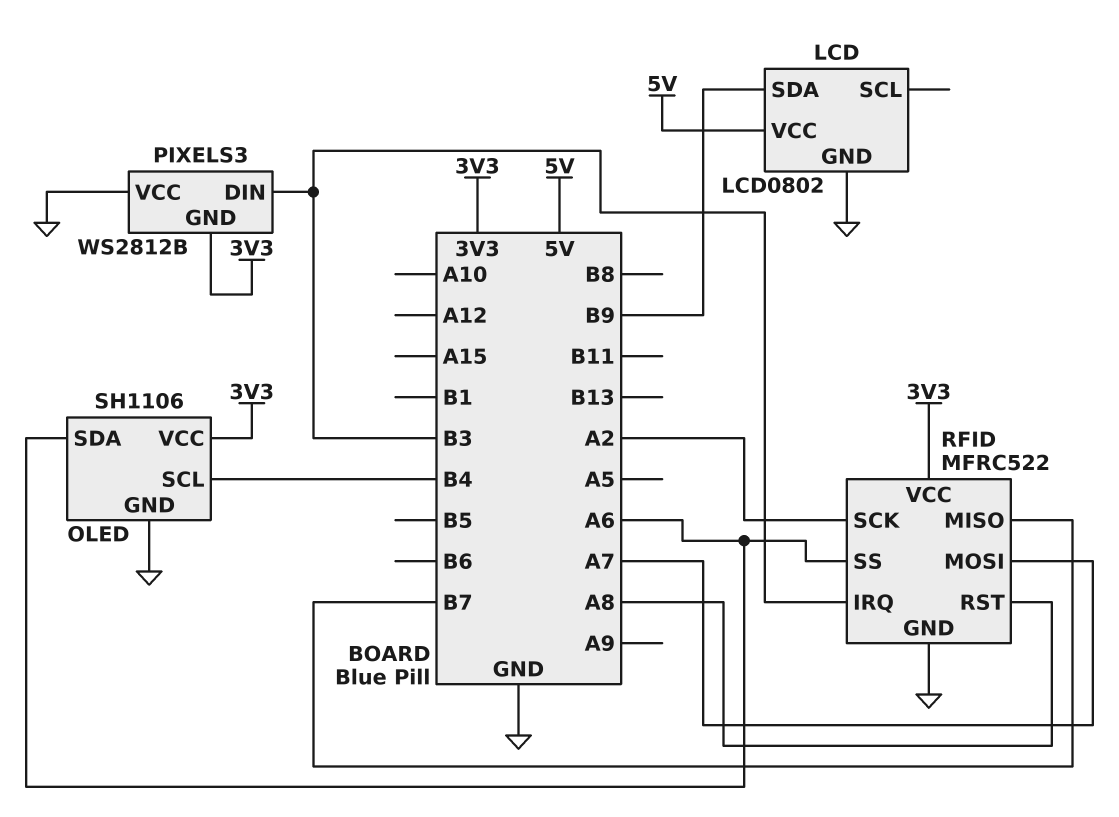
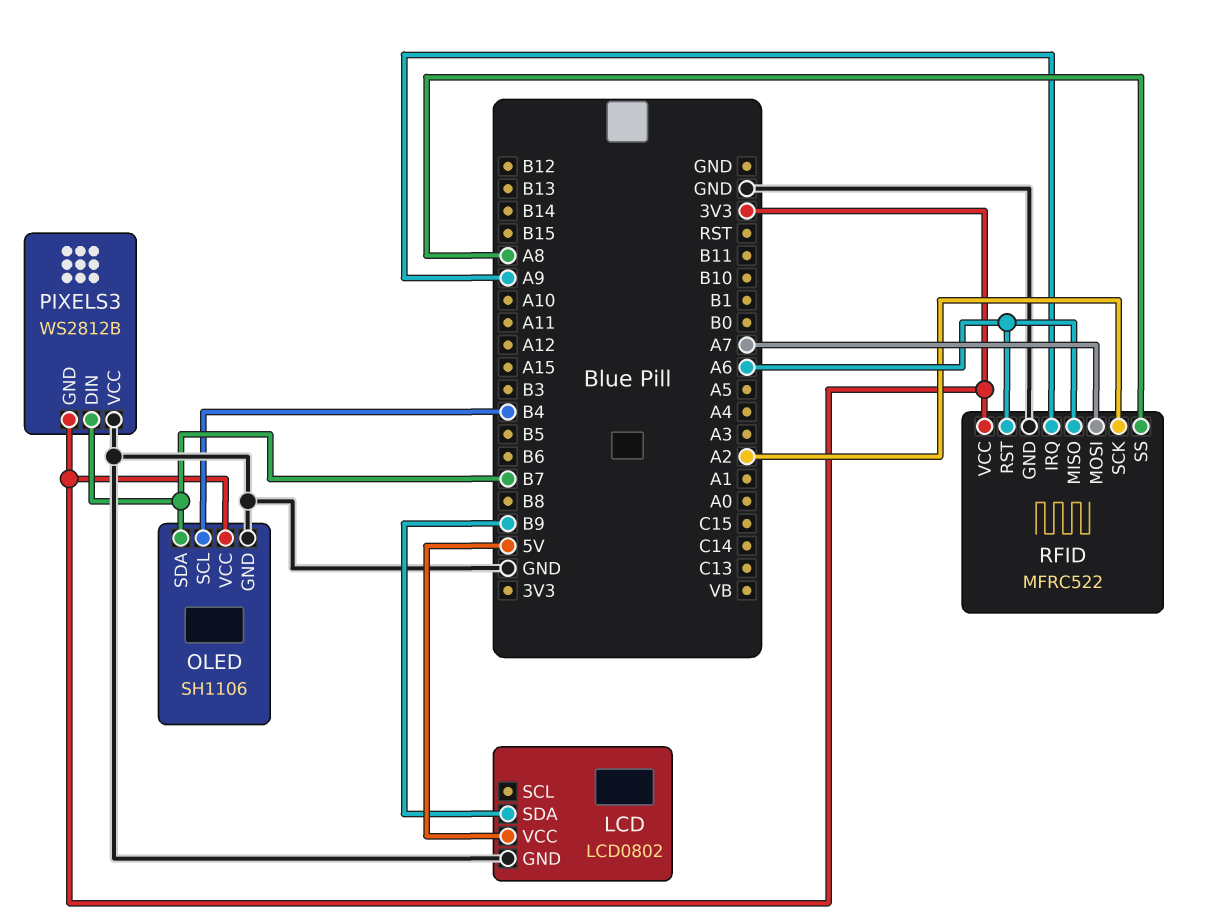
OLED pin SDA: A6 -> B7
PIXELS3 pin DIN: B3 -> B7
RFID pin IRQ: B3 -> A9
RFID pin MISO: B7 -> A6
RFID pin RST: A8 -> A6
RFID pin SS: A6 -> A8

